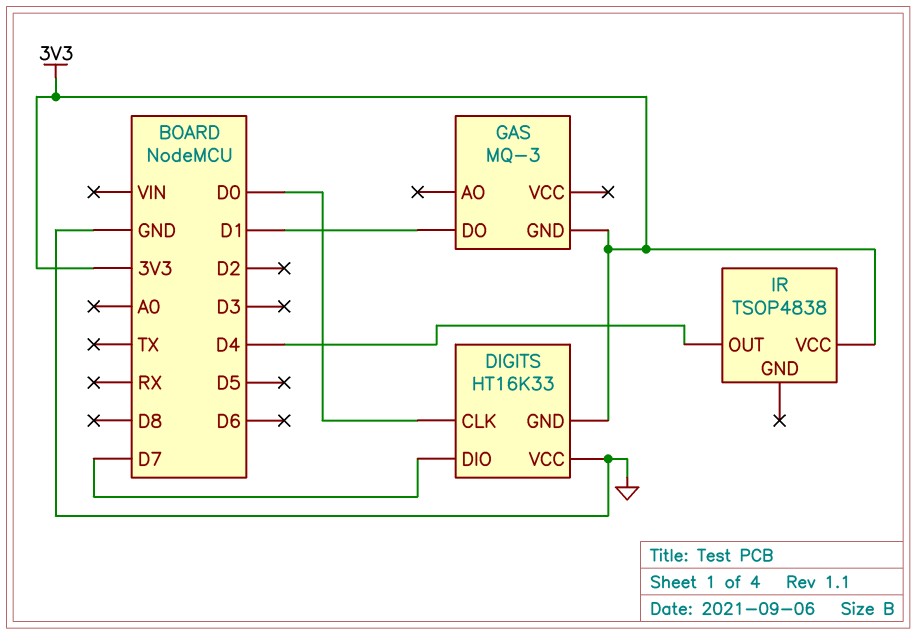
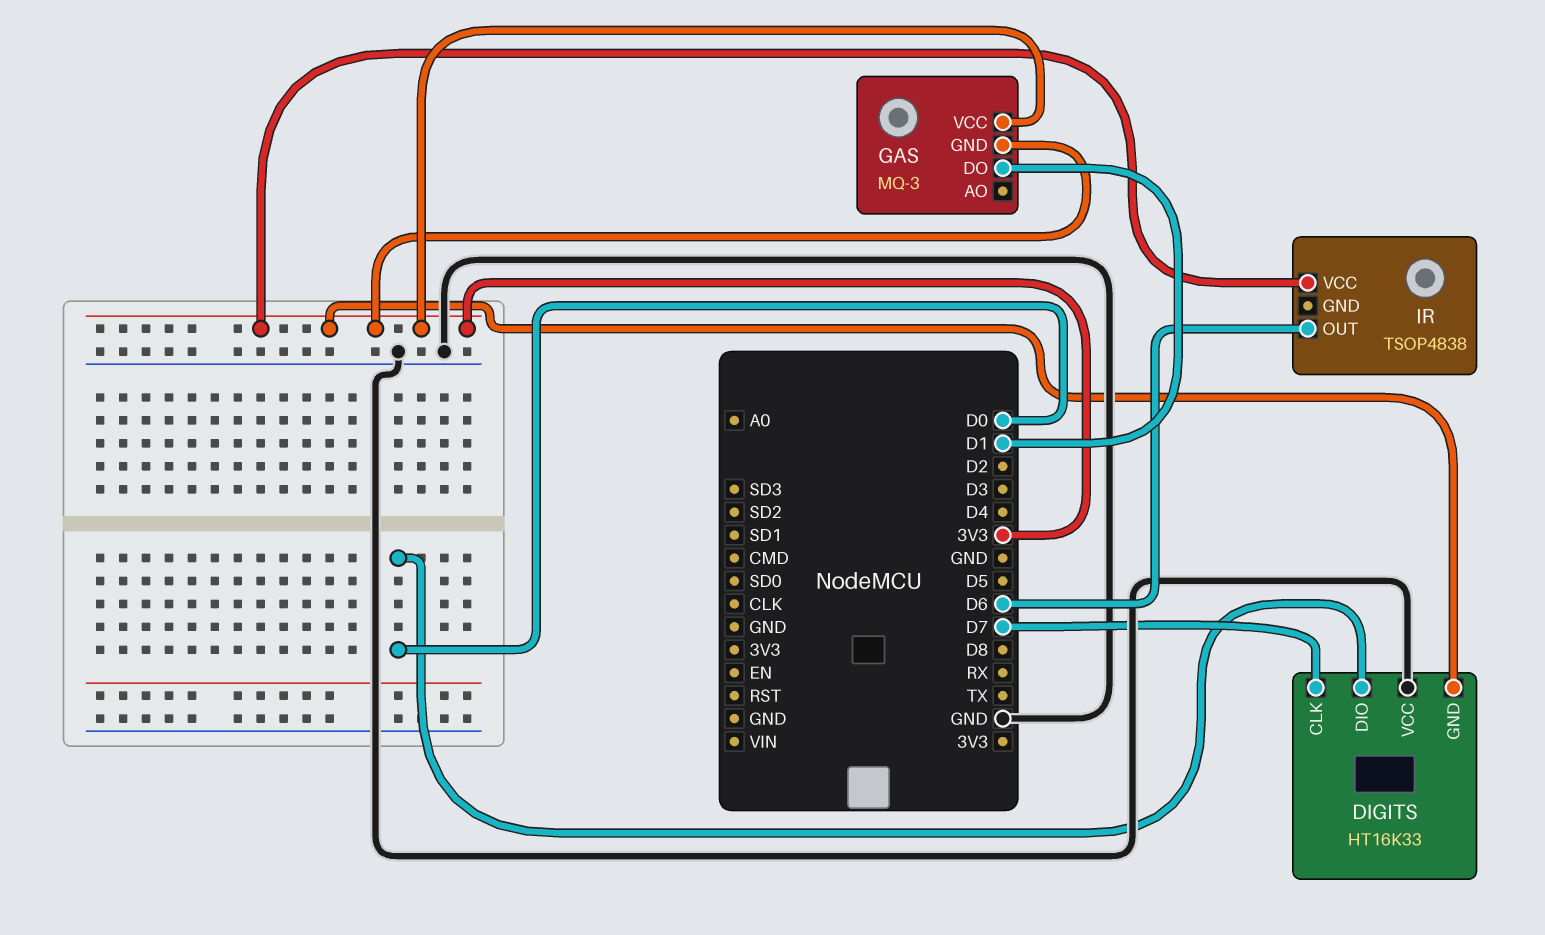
DIGITS pin CLK: D0 -> D7
DIGITS pin DIO: D7 -> D0
GAS pin VCC: none -> 3V3
IR pin OUT: D4 -> D6

